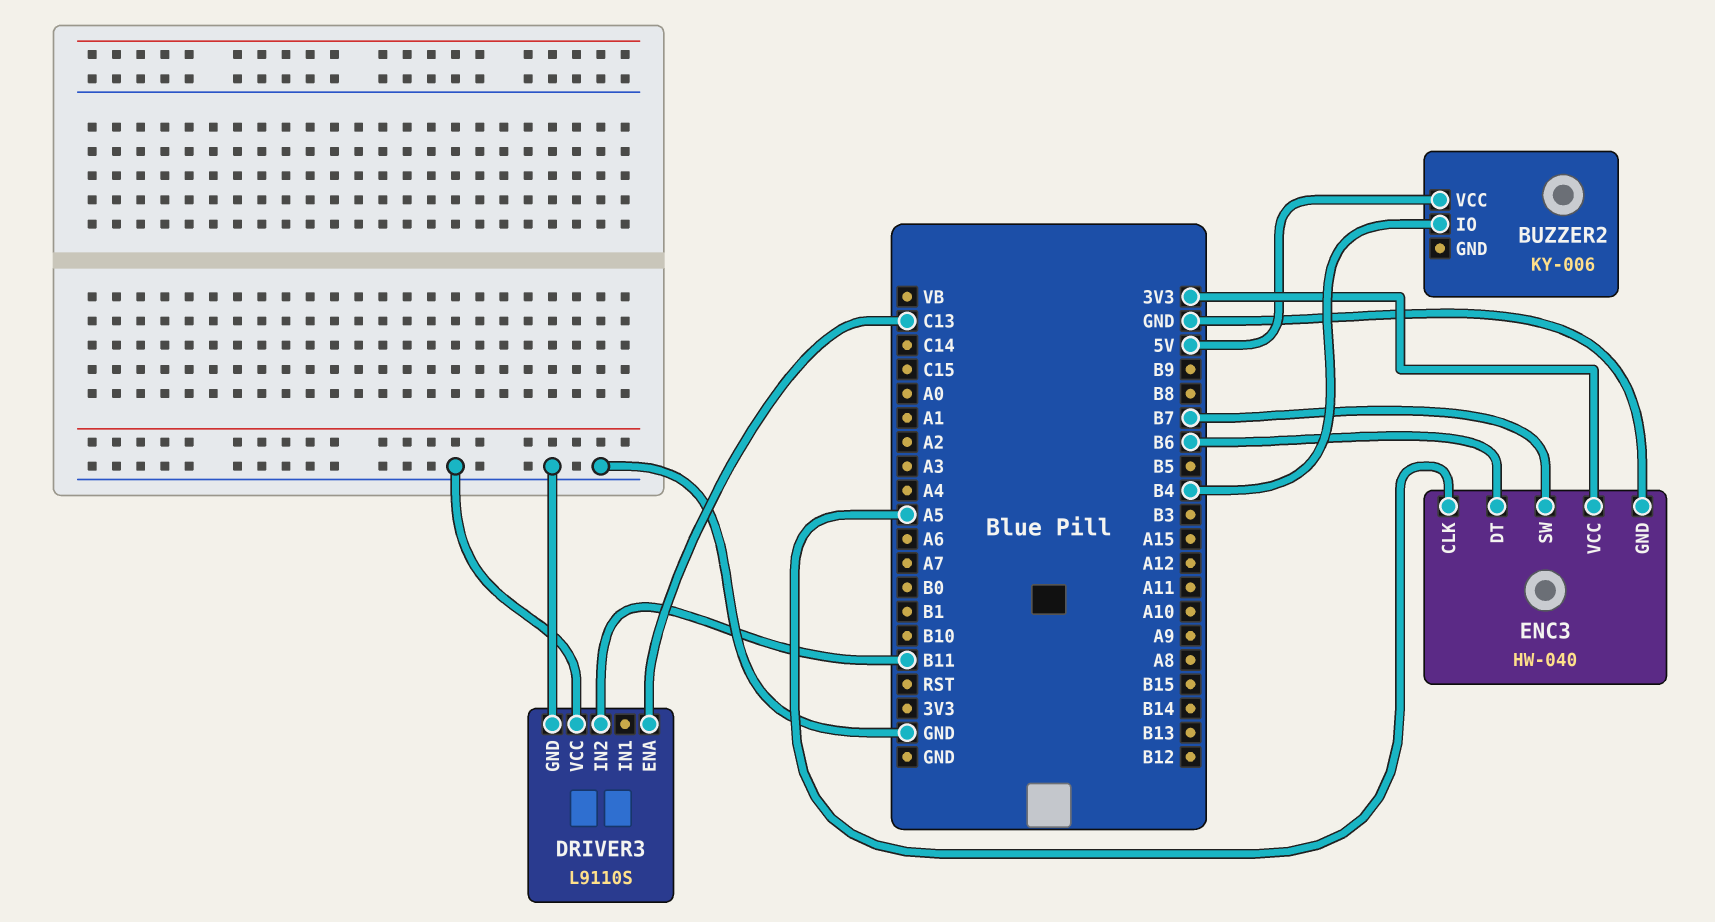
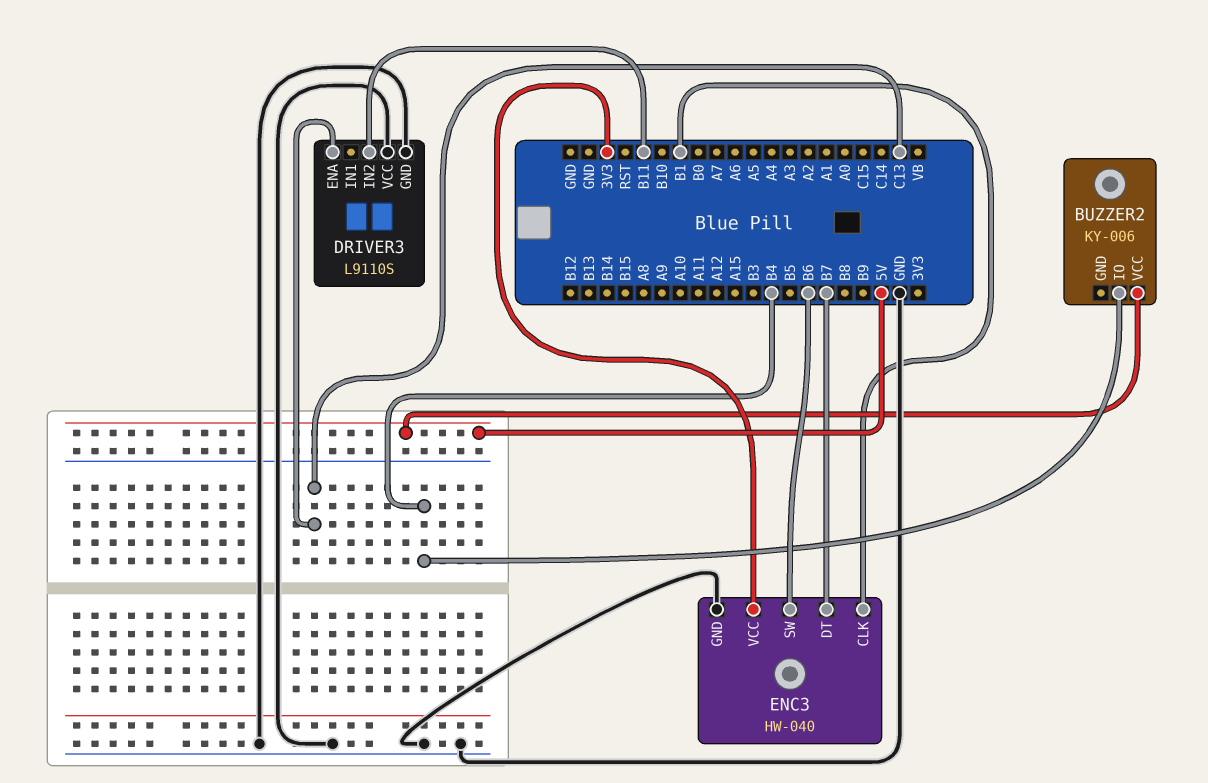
ENC3 pin CLK: A5 -> B1
ENC3 pin DT: B6 -> B7
ENC3 pin SW: B7 -> B6

